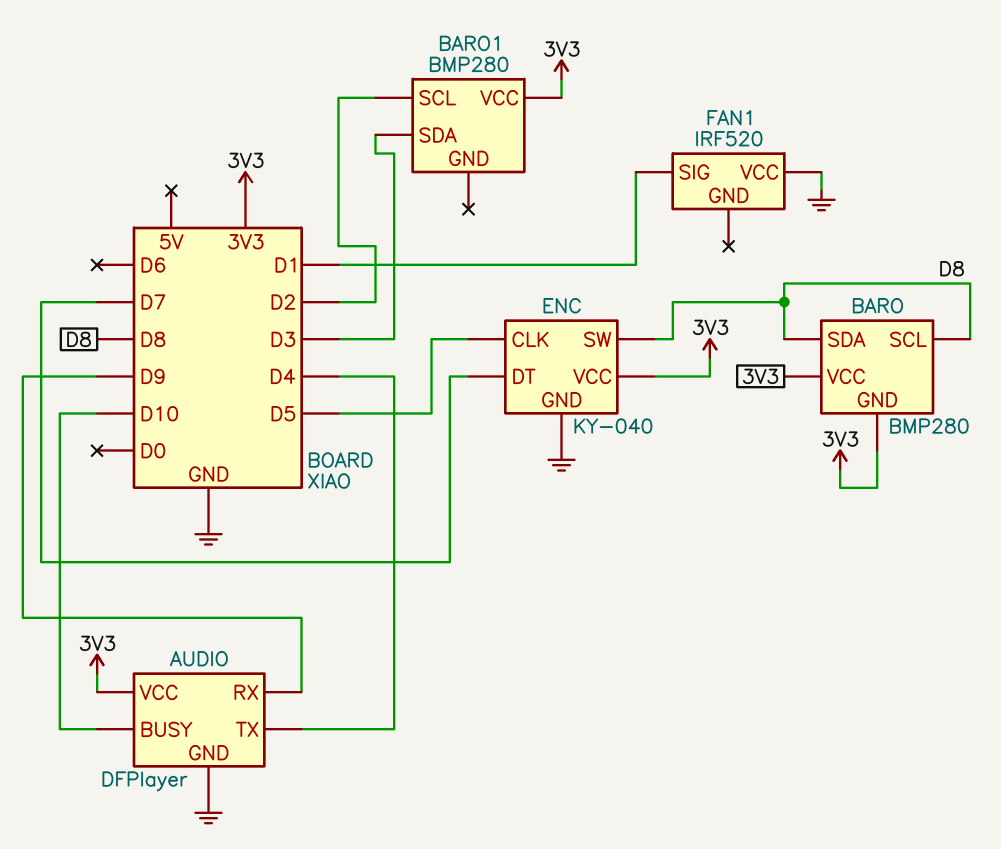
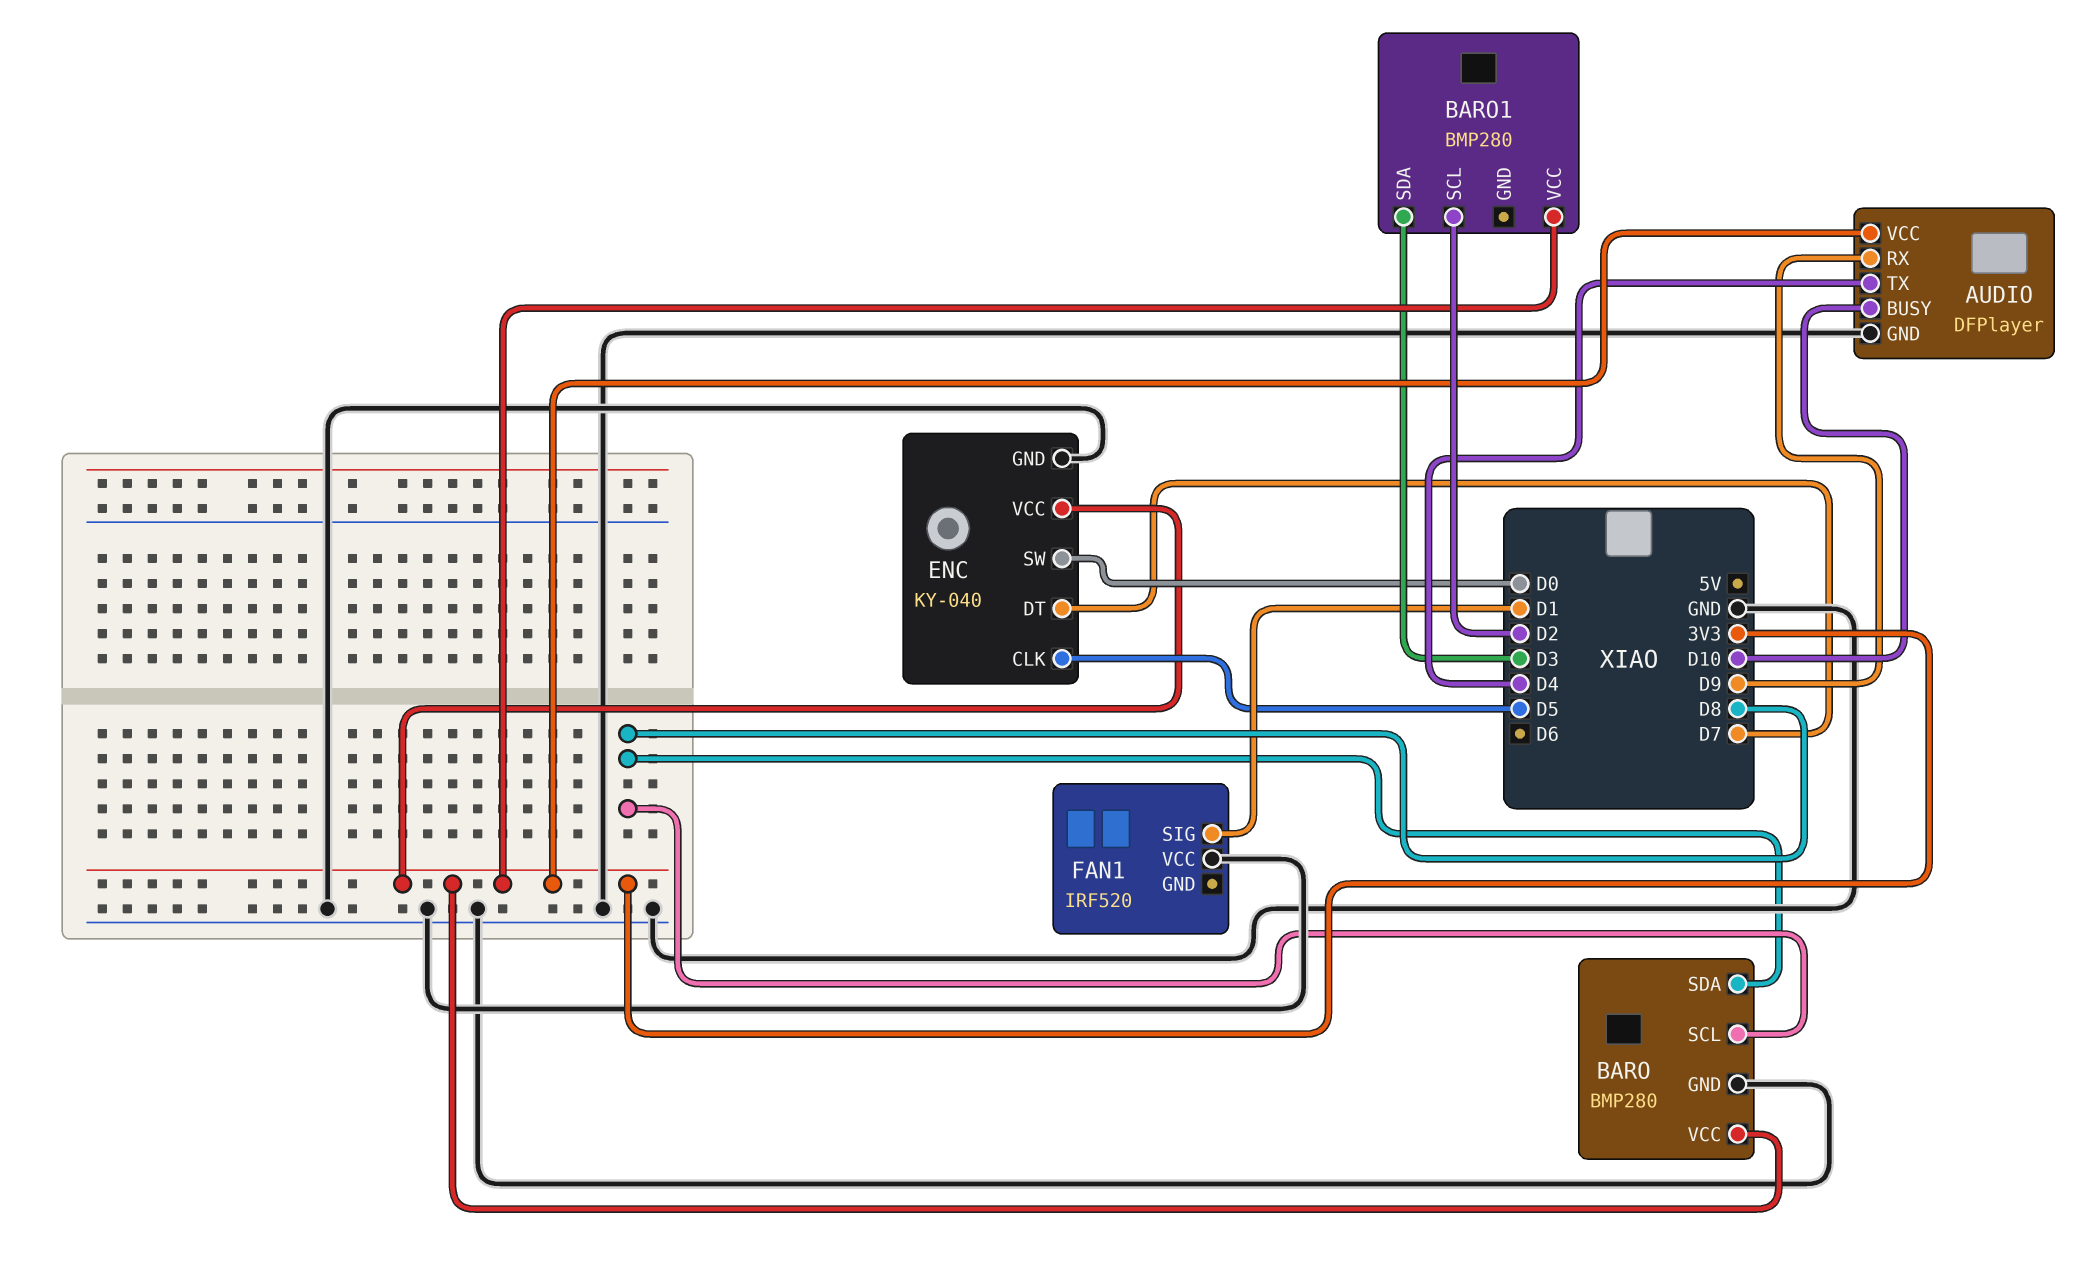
BARO pin GND: 3V3 -> GND
ENC pin SW: D8 -> D0

